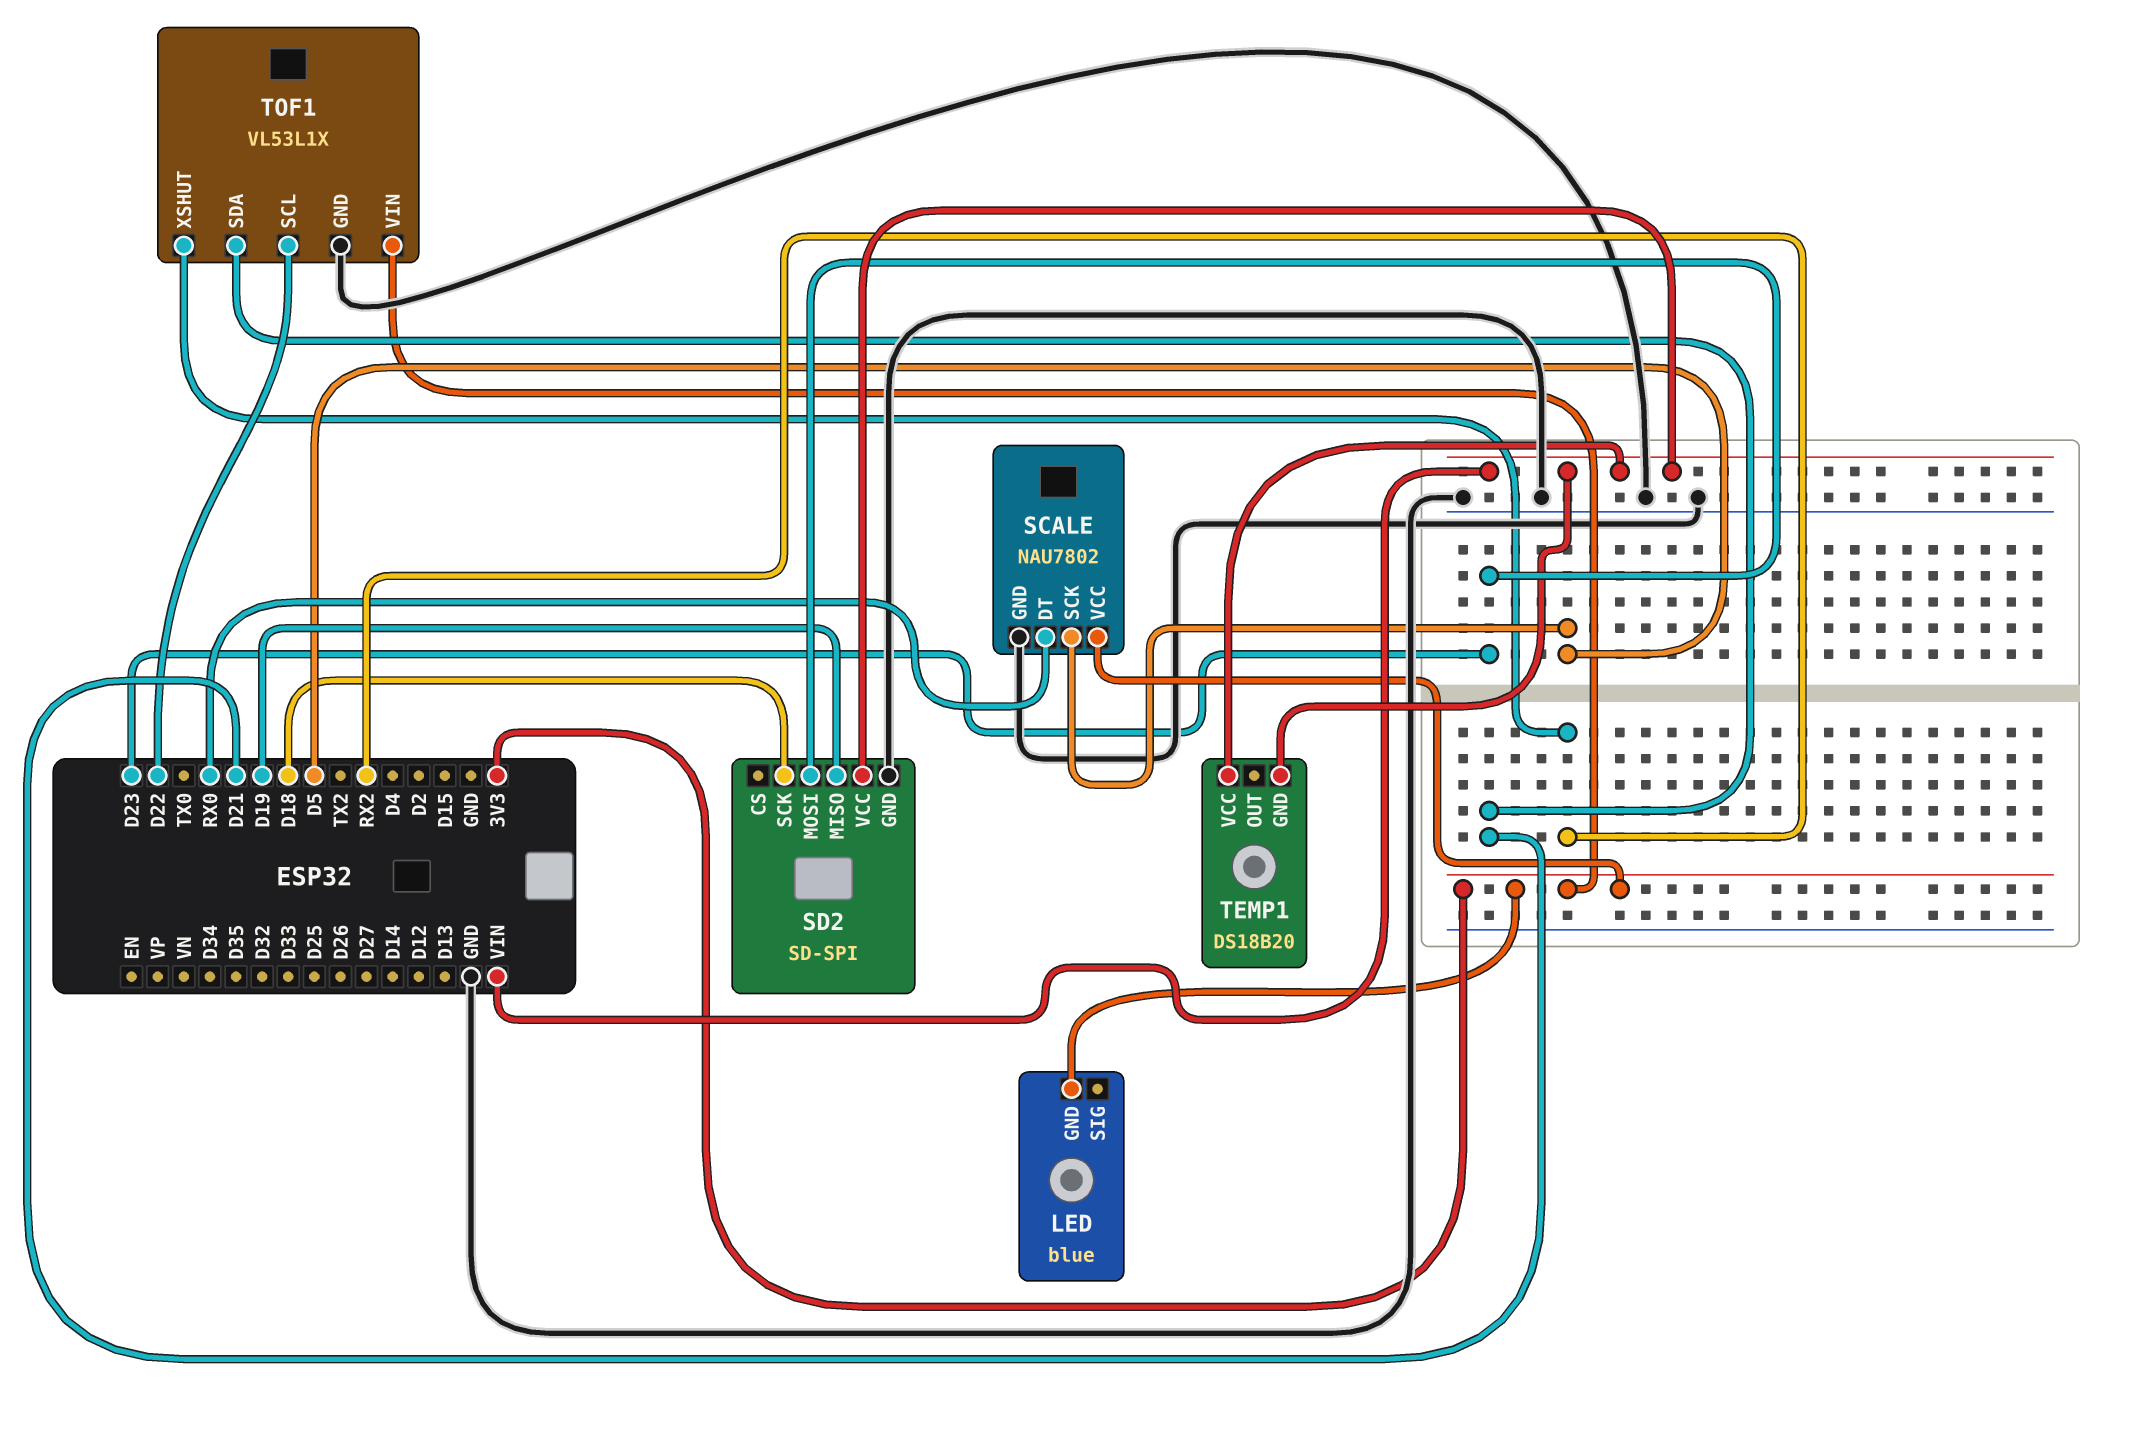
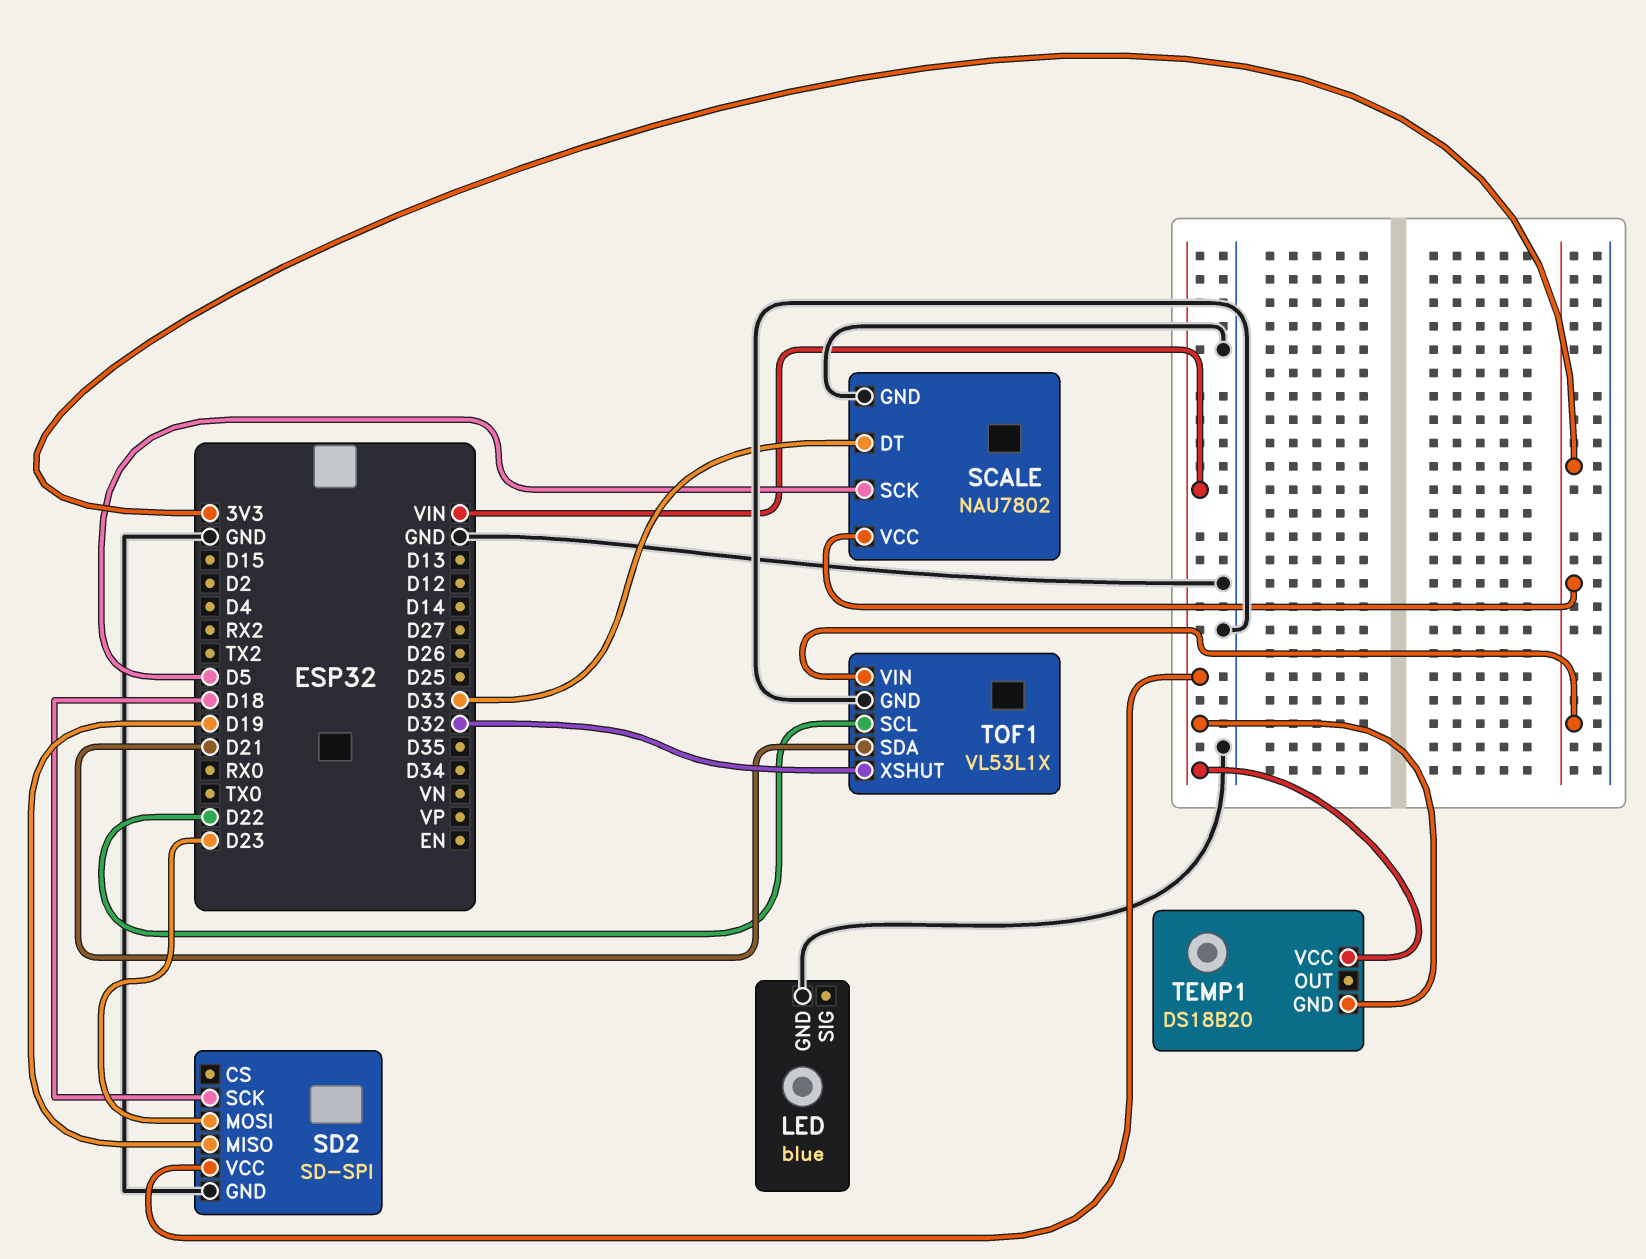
LED pin GND: 3V3 -> GND
SCALE pin DT: RX0 -> D33
TOF1 pin XSHUT: RX2 -> D32

